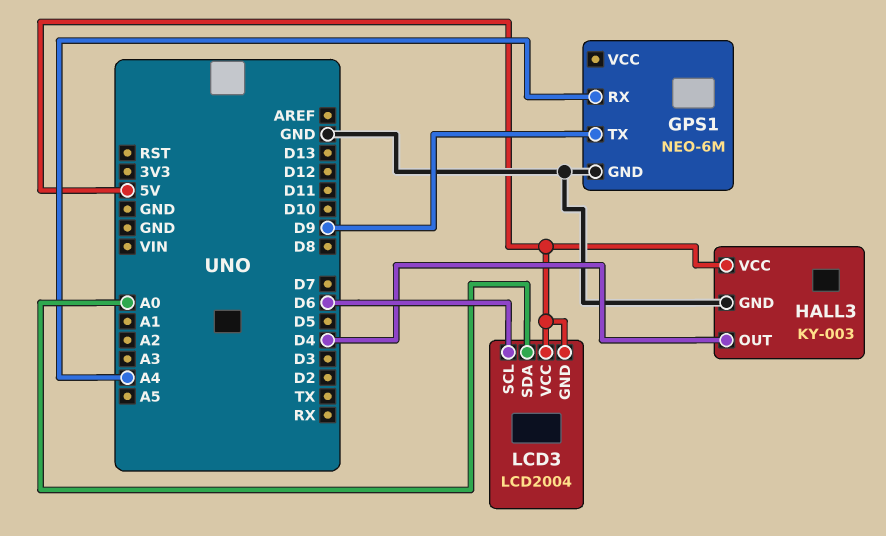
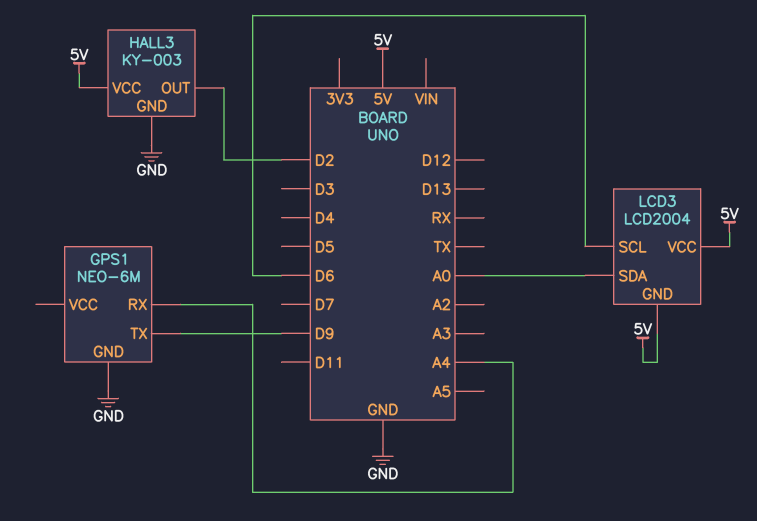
HALL3 pin OUT: D4 -> D2

